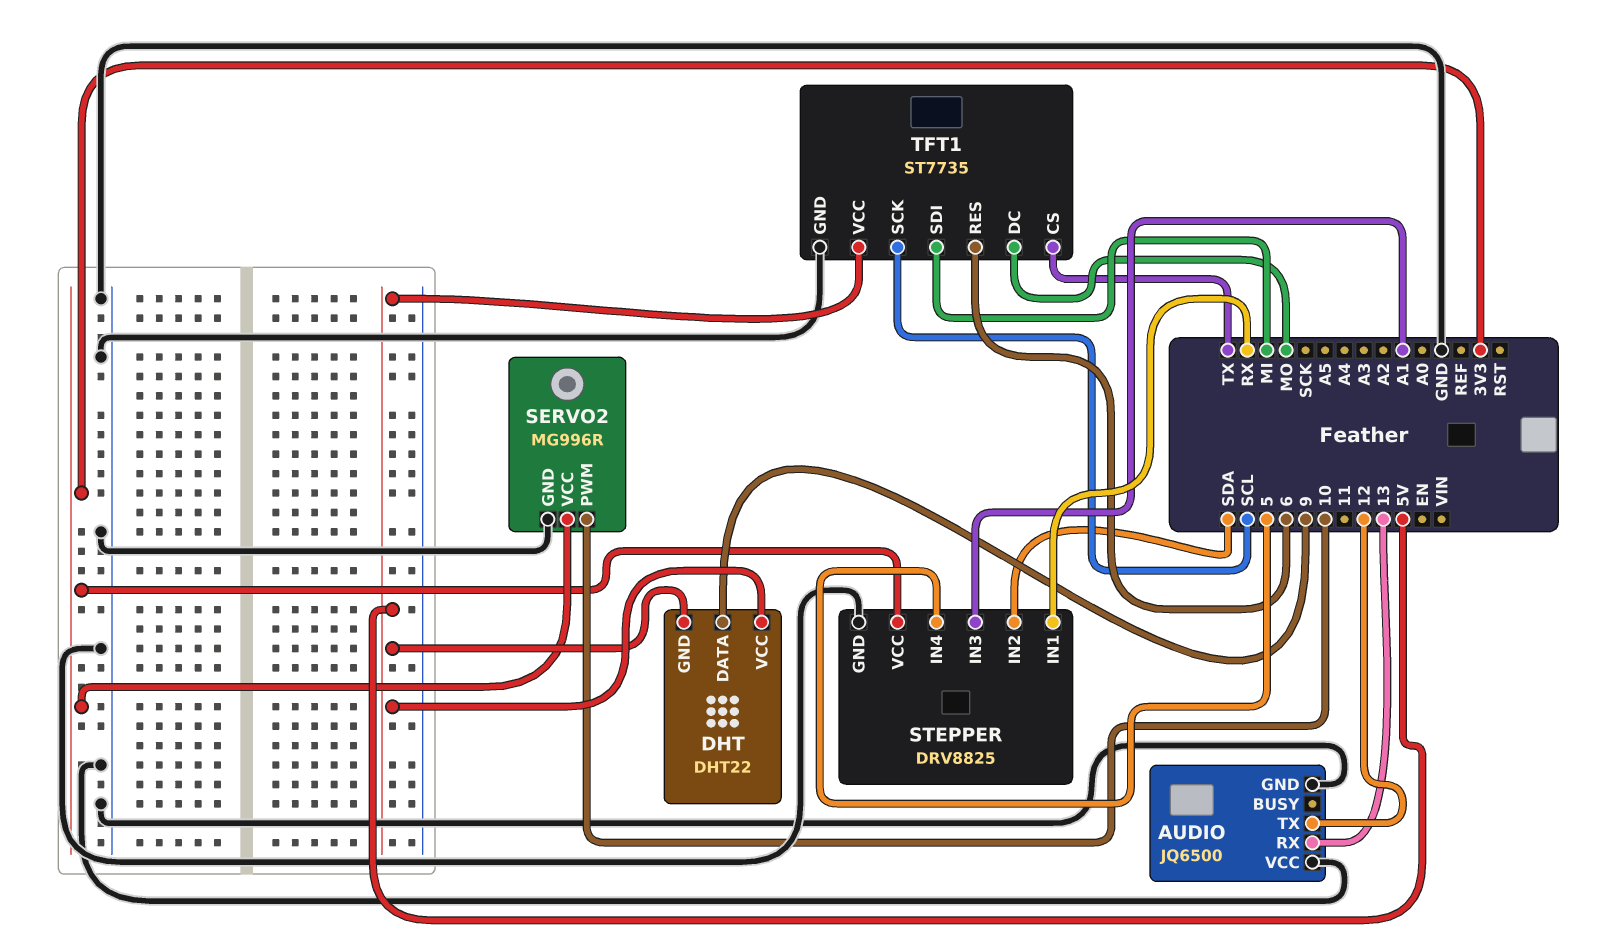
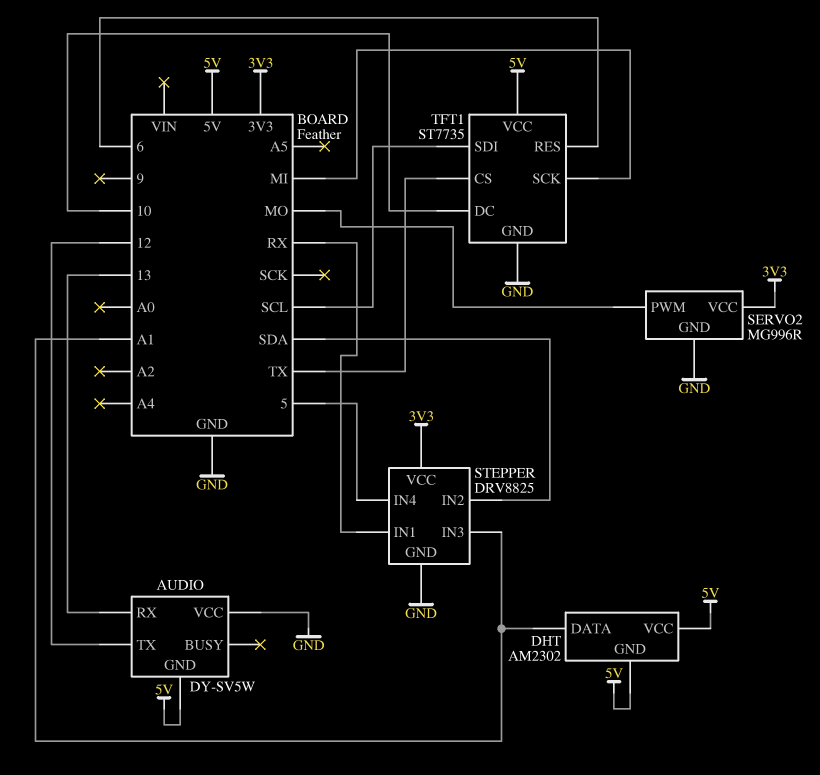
AUDIO: JQ6500 -> DY-SV5W
AUDIO pin GND: GND -> 5V
DHT: DHT22 -> AM2302
DHT pin DATA: 9 -> A1
SERVO2 pin PWM: 10 -> MO
TFT1 pin DC: MO -> 10
TFT1 pin SCK: SCL -> MI
TFT1 pin SDI: MI -> SCL

